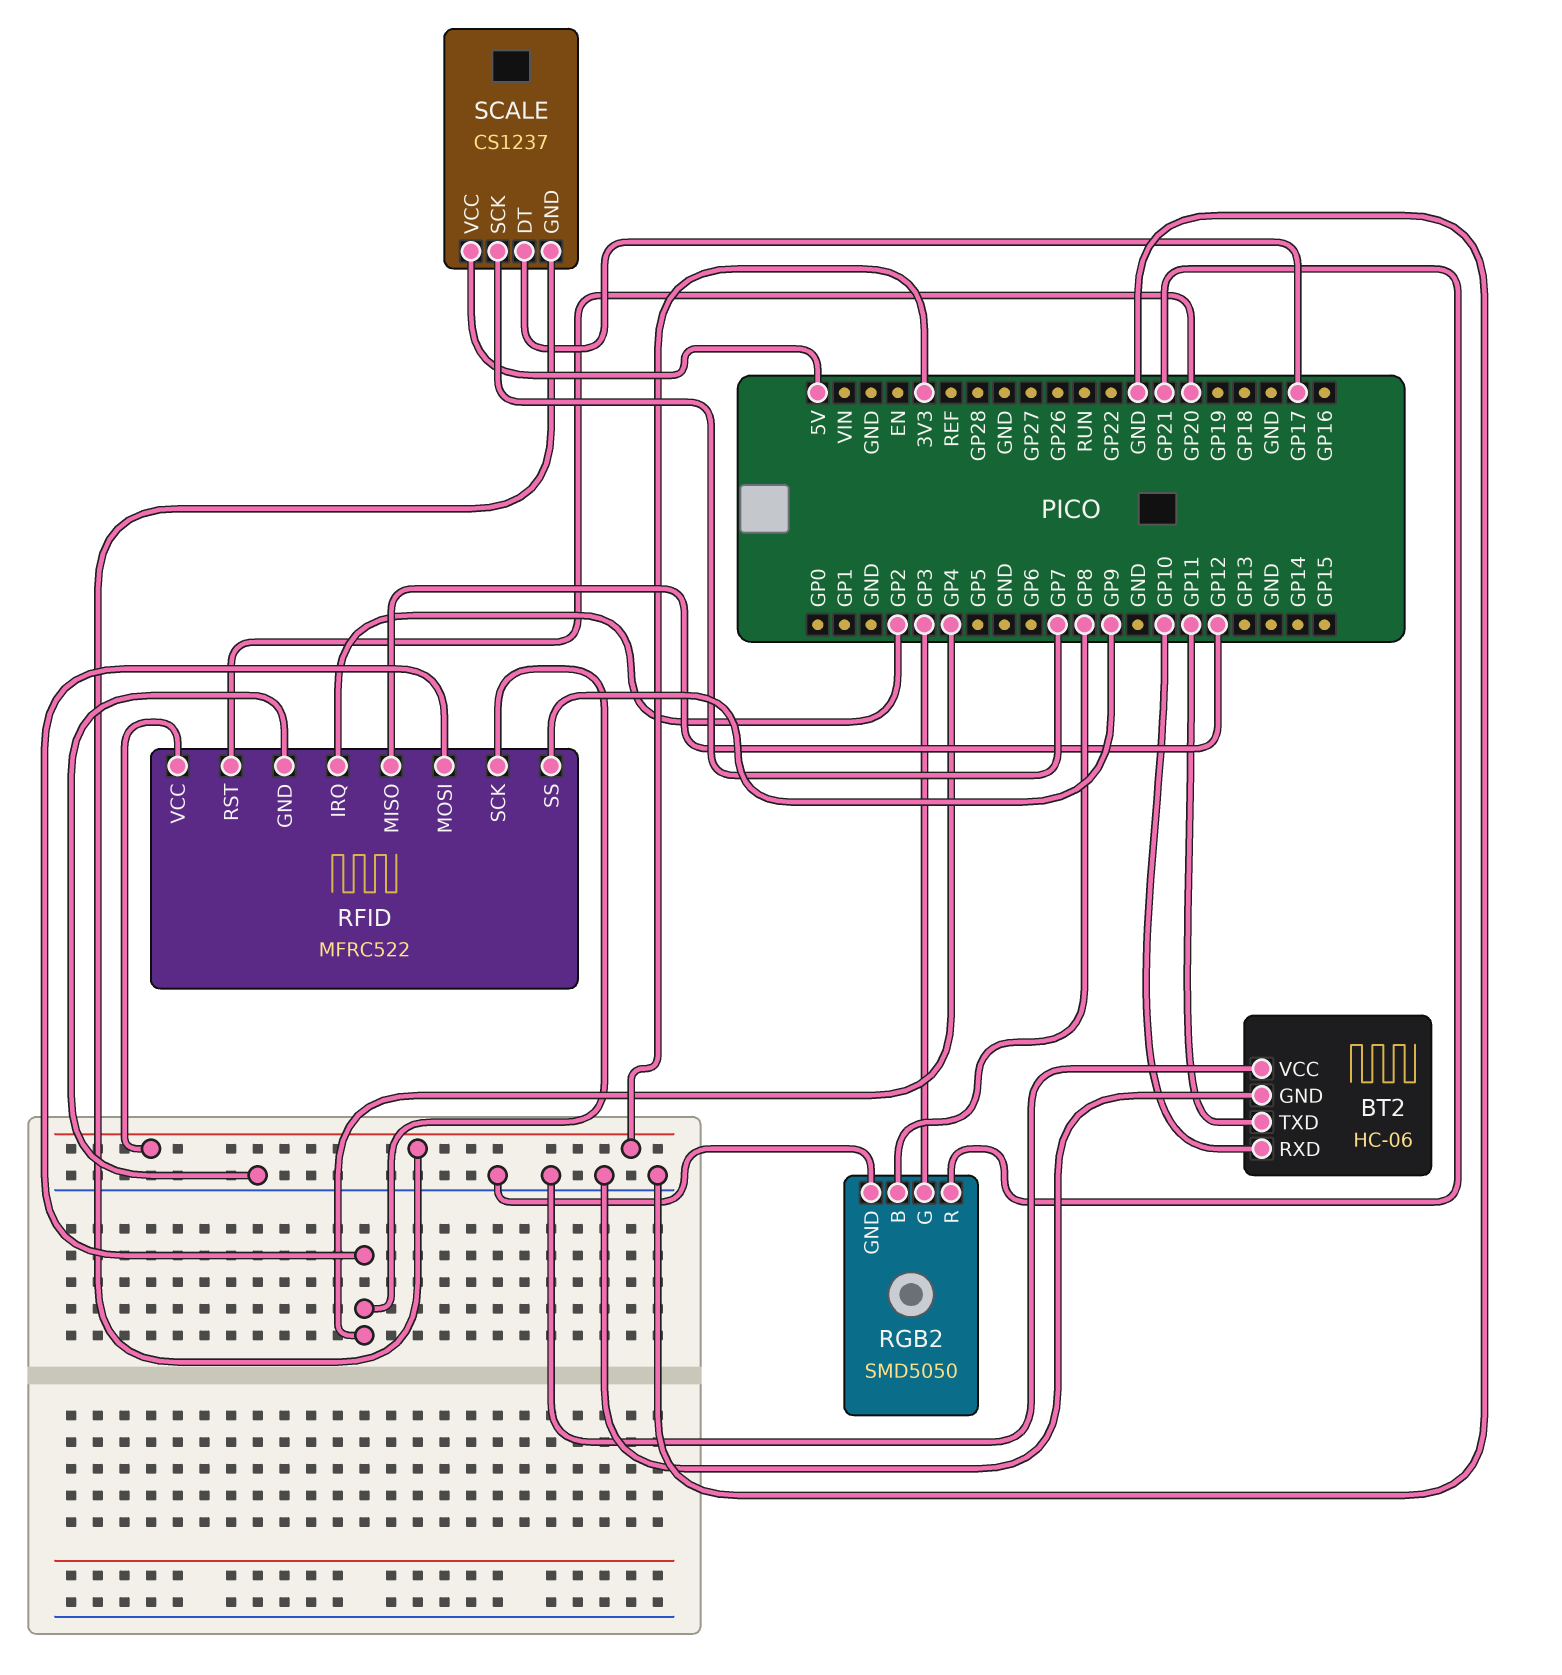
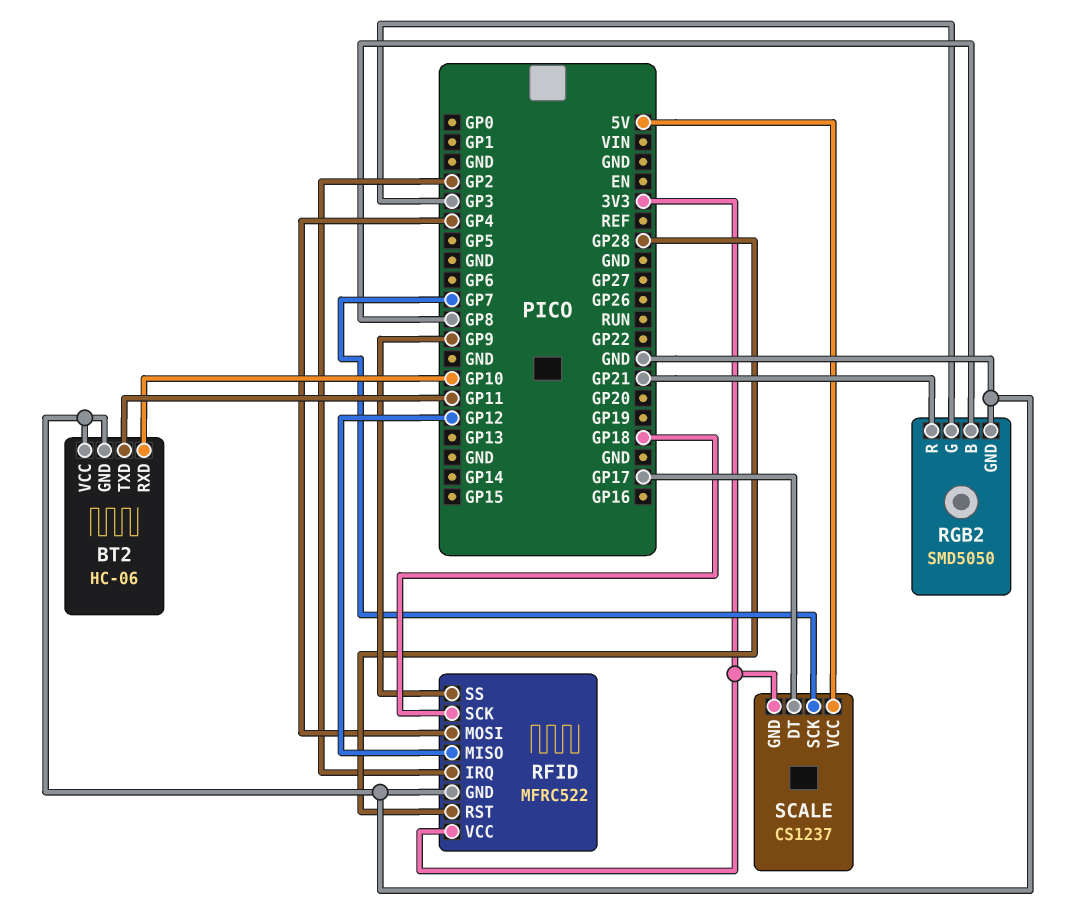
RFID pin RST: GP20 -> GP28
RFID pin SCK: GP4 -> GP18

